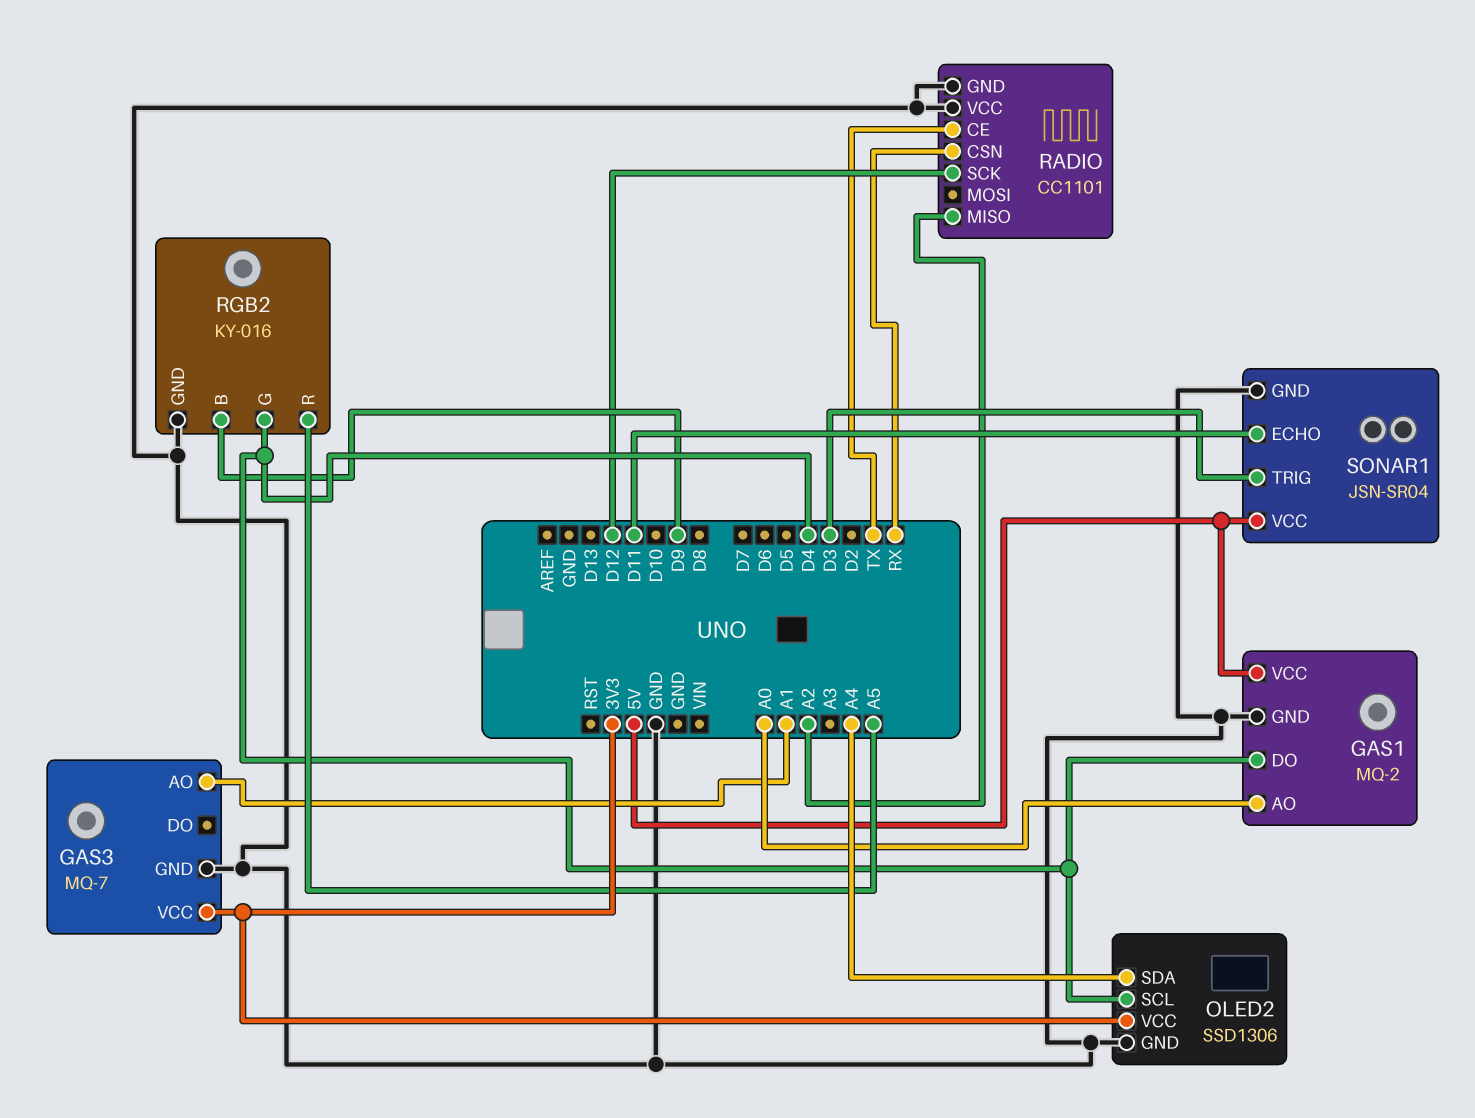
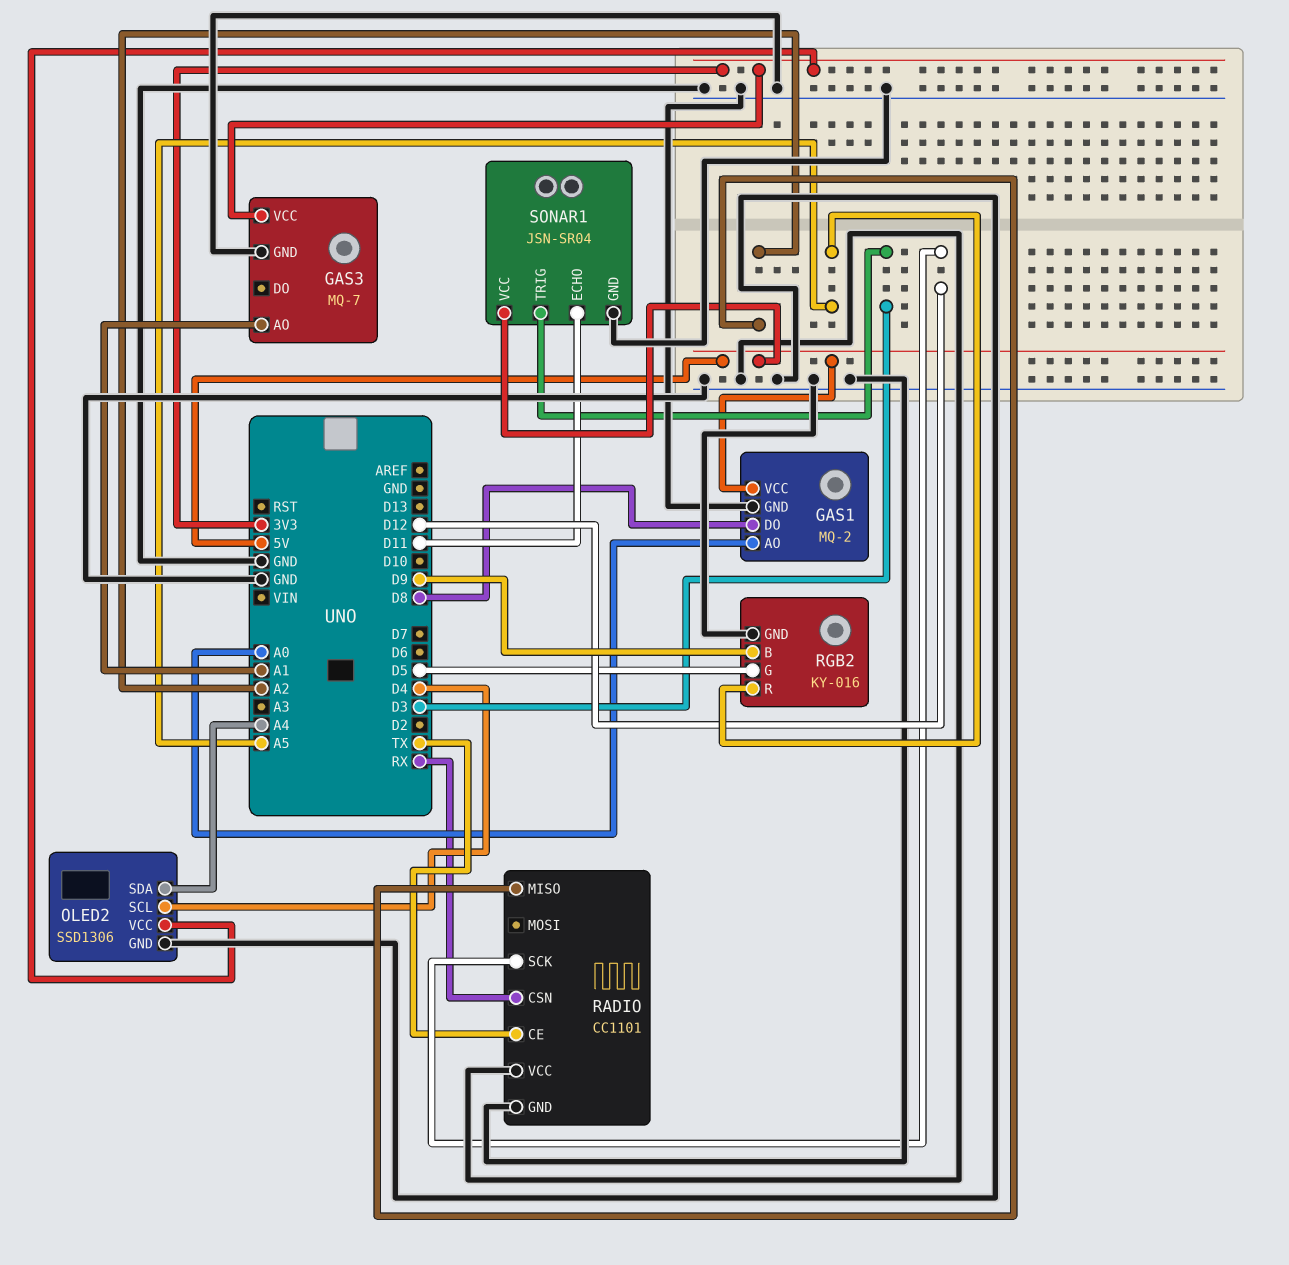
GAS1 pin DO: D4 -> D8
RGB2 pin G: D4 -> D5

